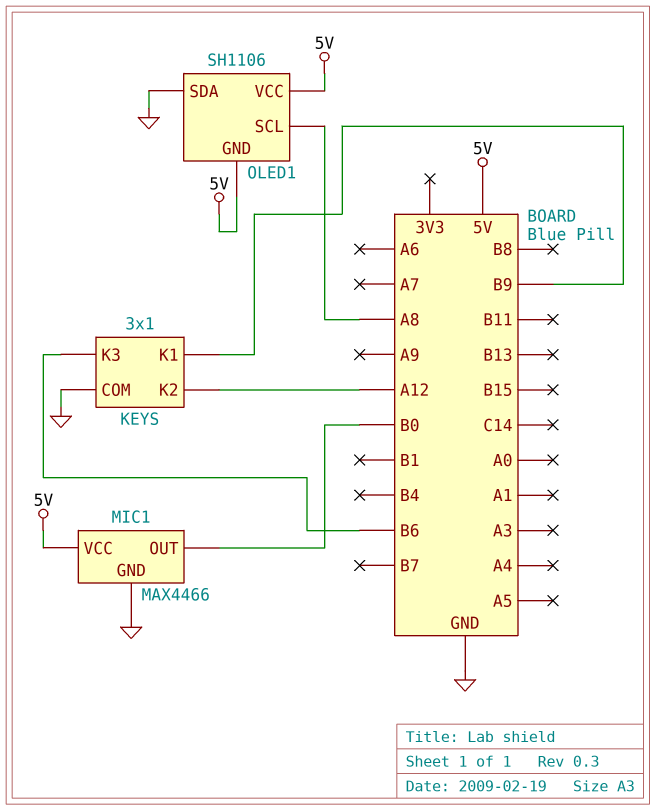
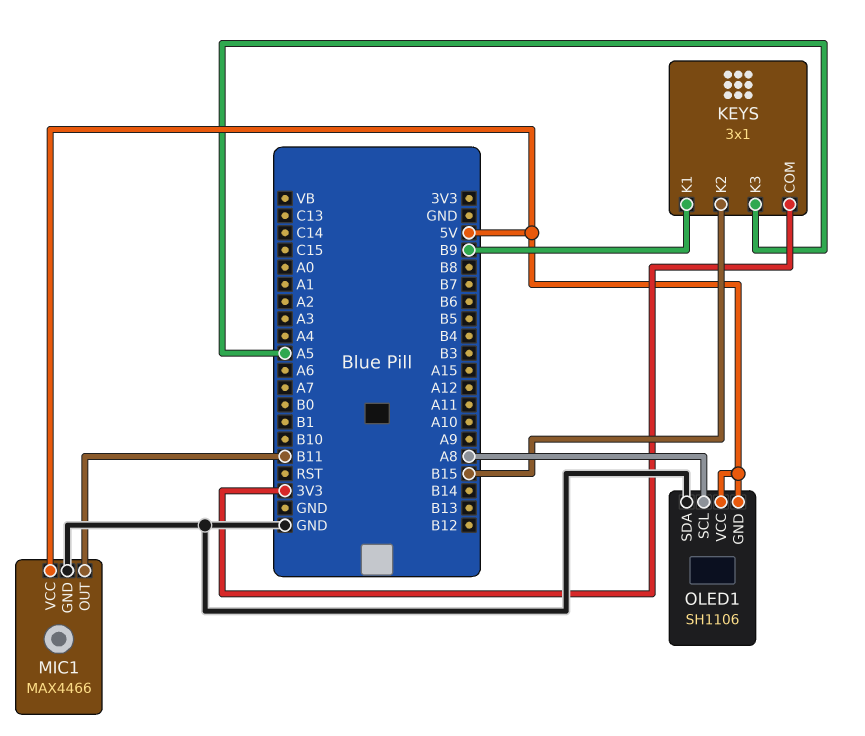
KEYS pin COM: GND -> 3V3
KEYS pin K2: A12 -> B15
KEYS pin K3: B6 -> A5
MIC1 pin OUT: B0 -> B11

